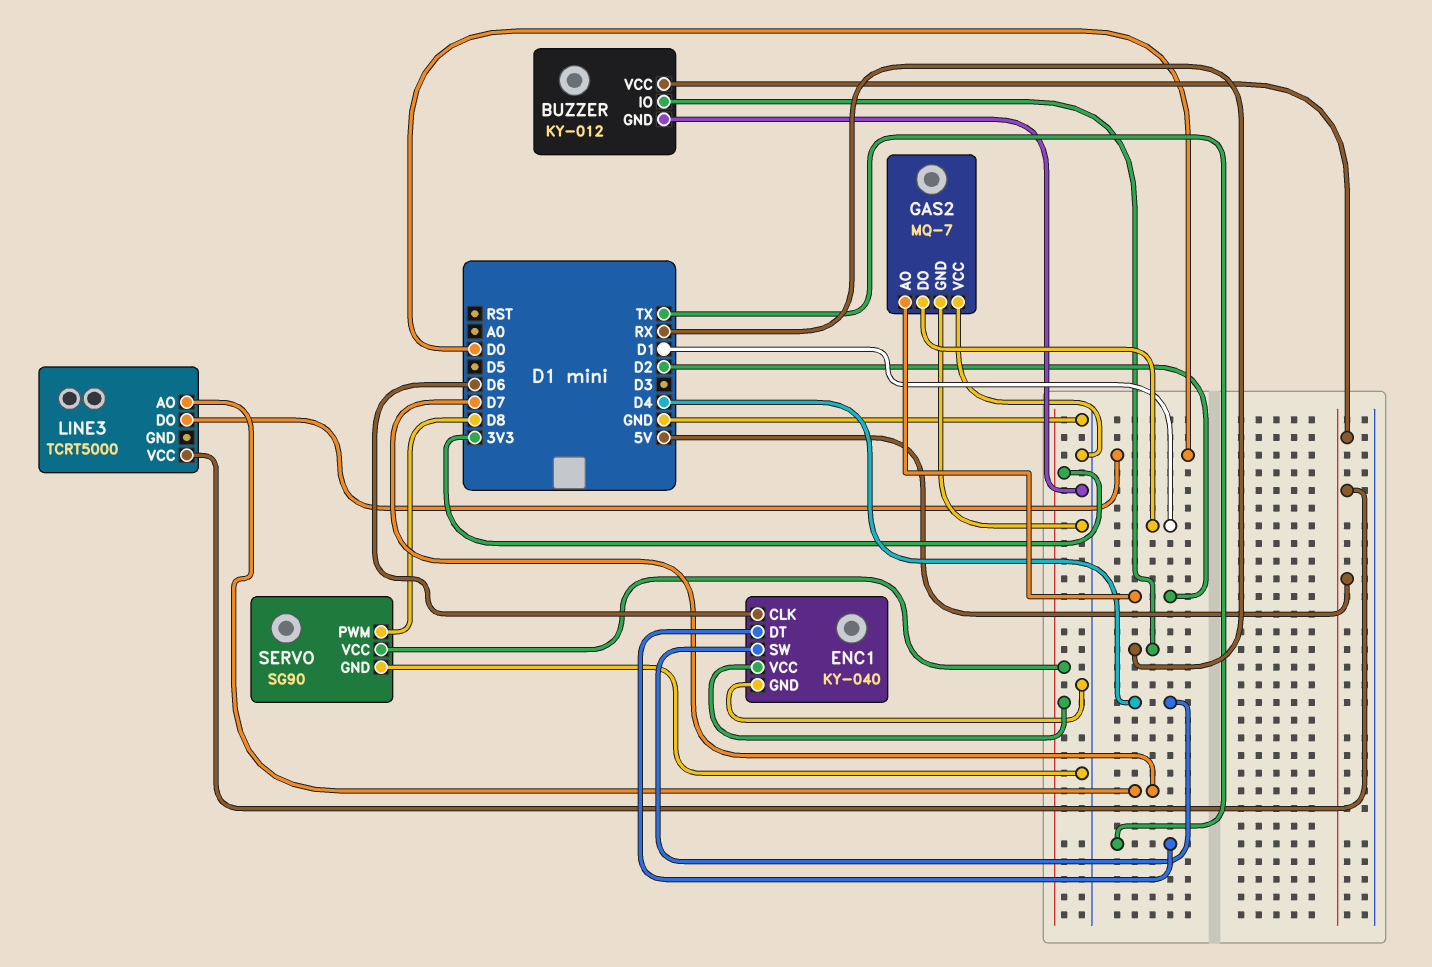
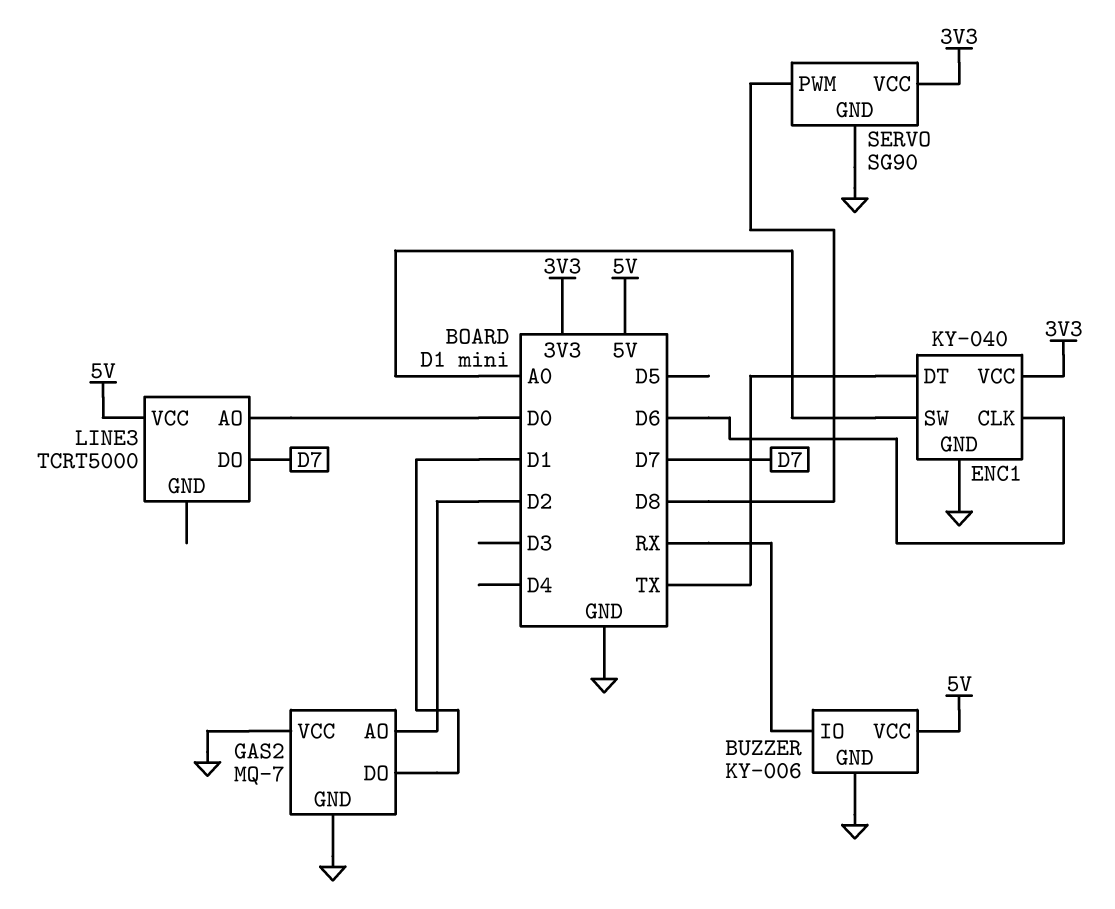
BUZZER: KY-012 -> KY-006
ENC1 pin SW: D4 -> A0
LINE3 pin AO: D7 -> D0
LINE3 pin DO: D0 -> D7

